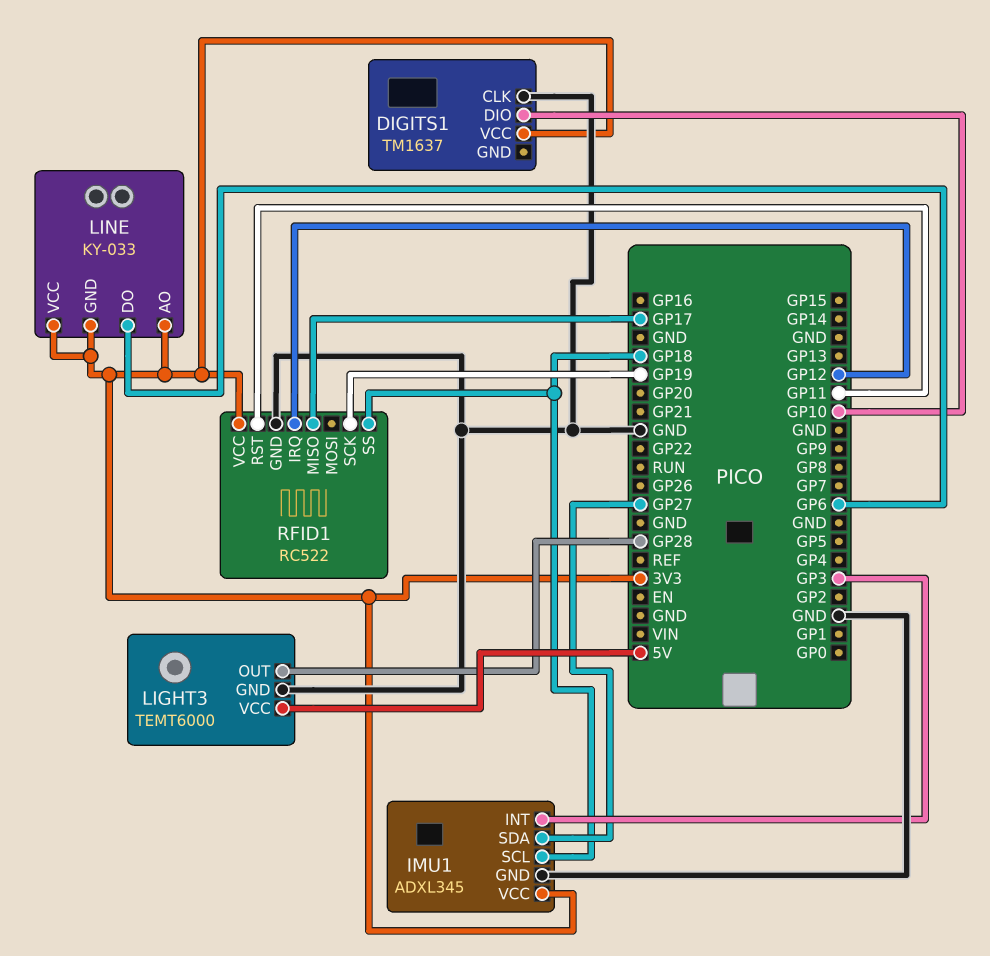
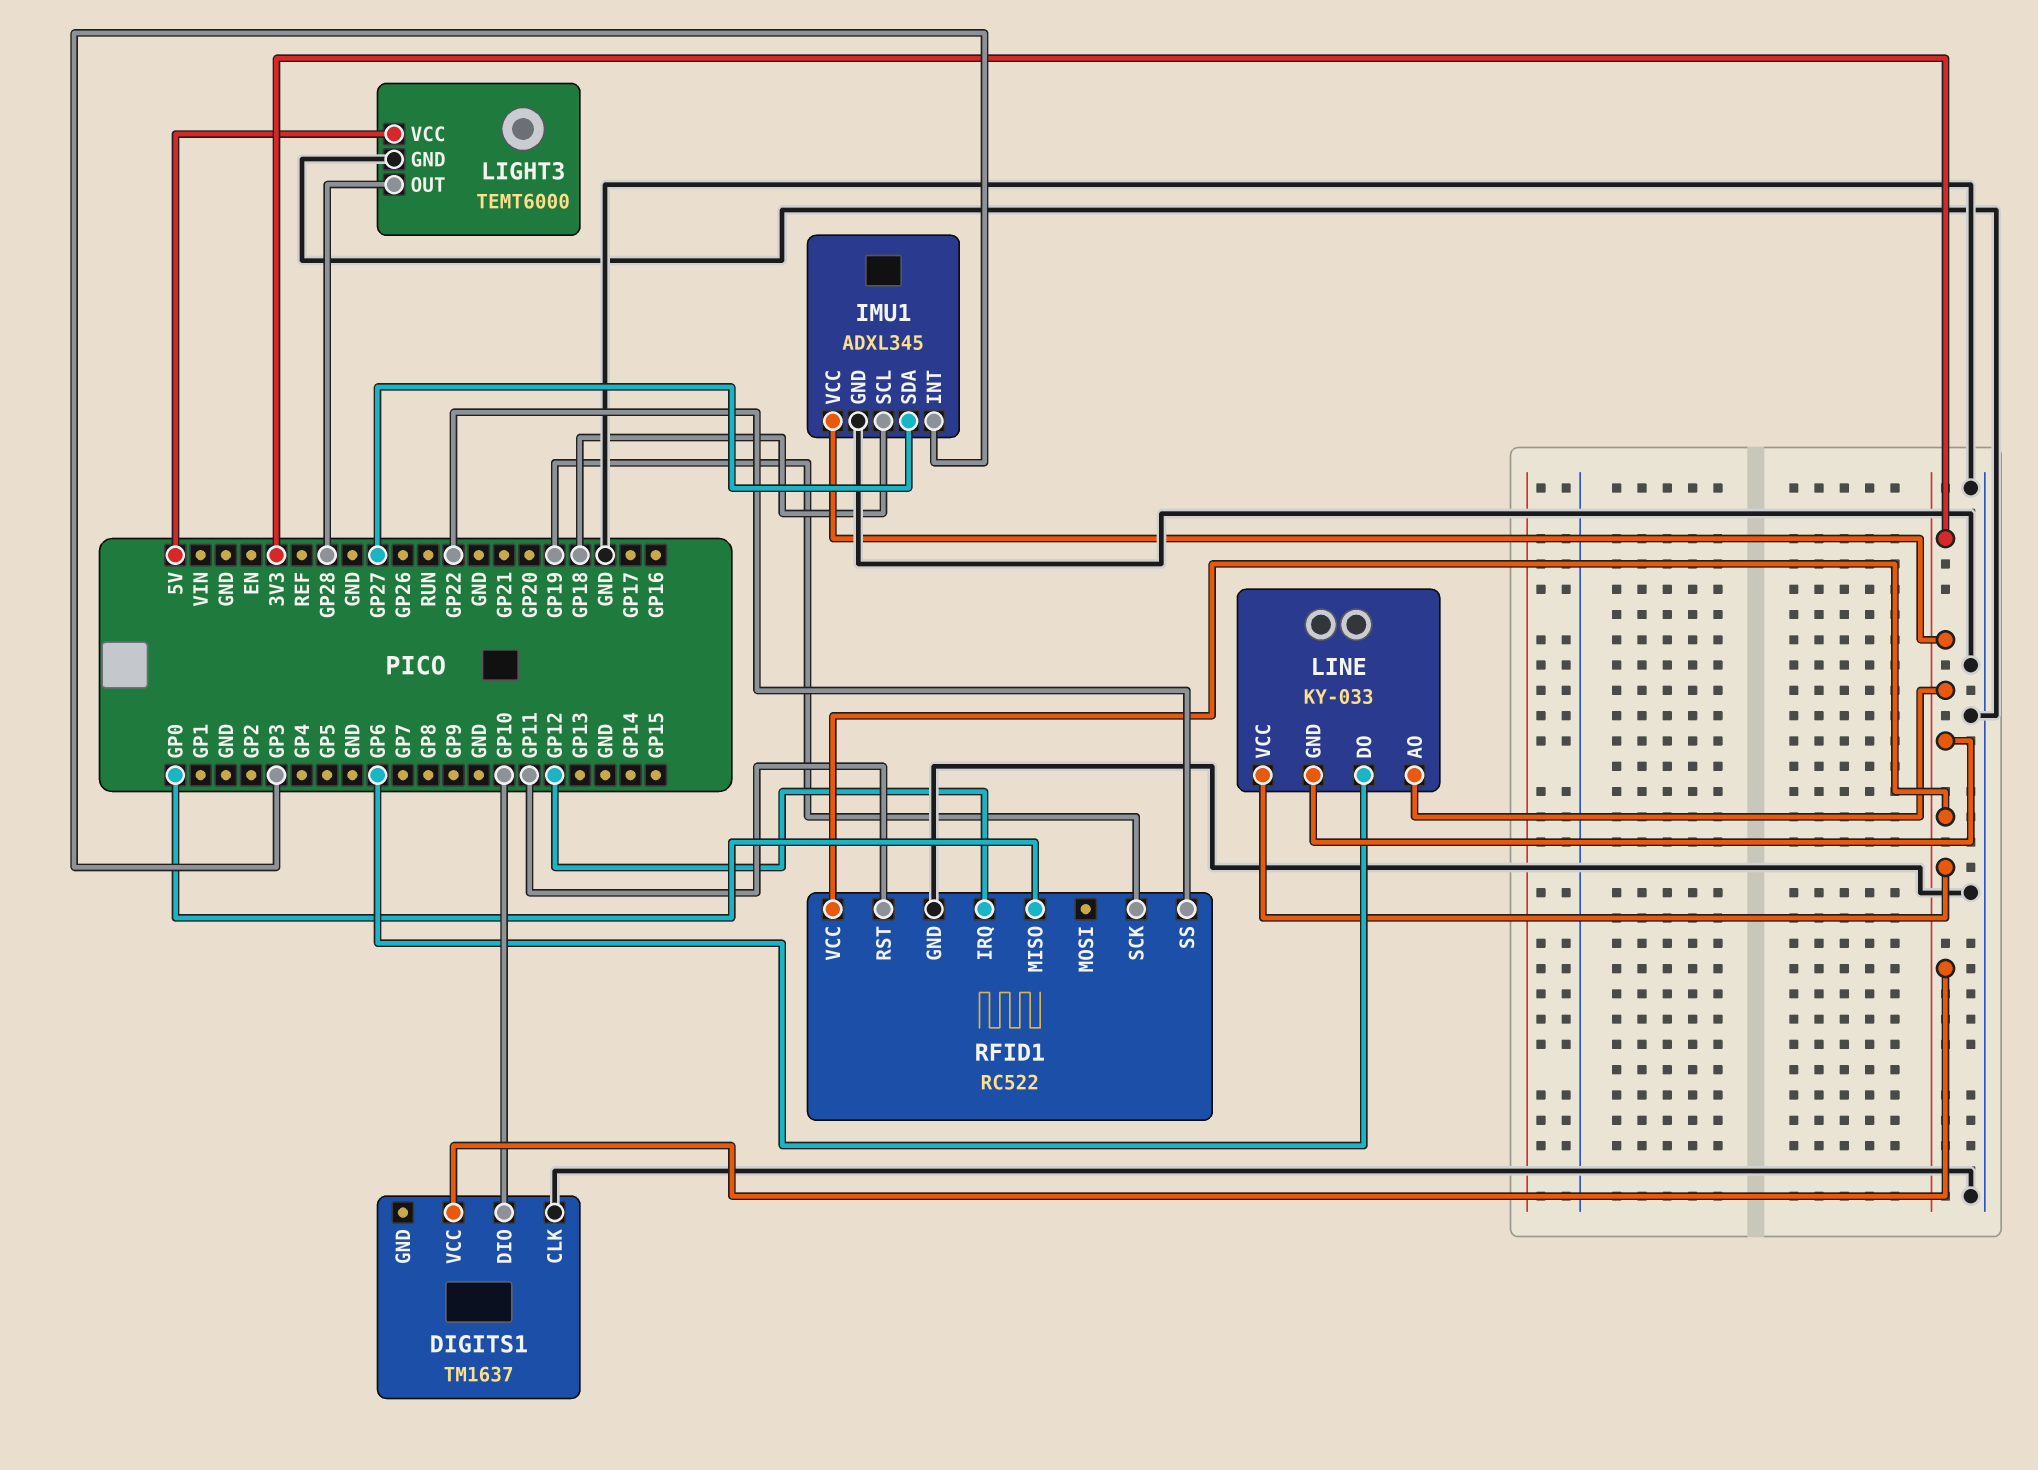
RFID1 pin MISO: GP17 -> GP0
RFID1 pin SS: GP18 -> GP22

